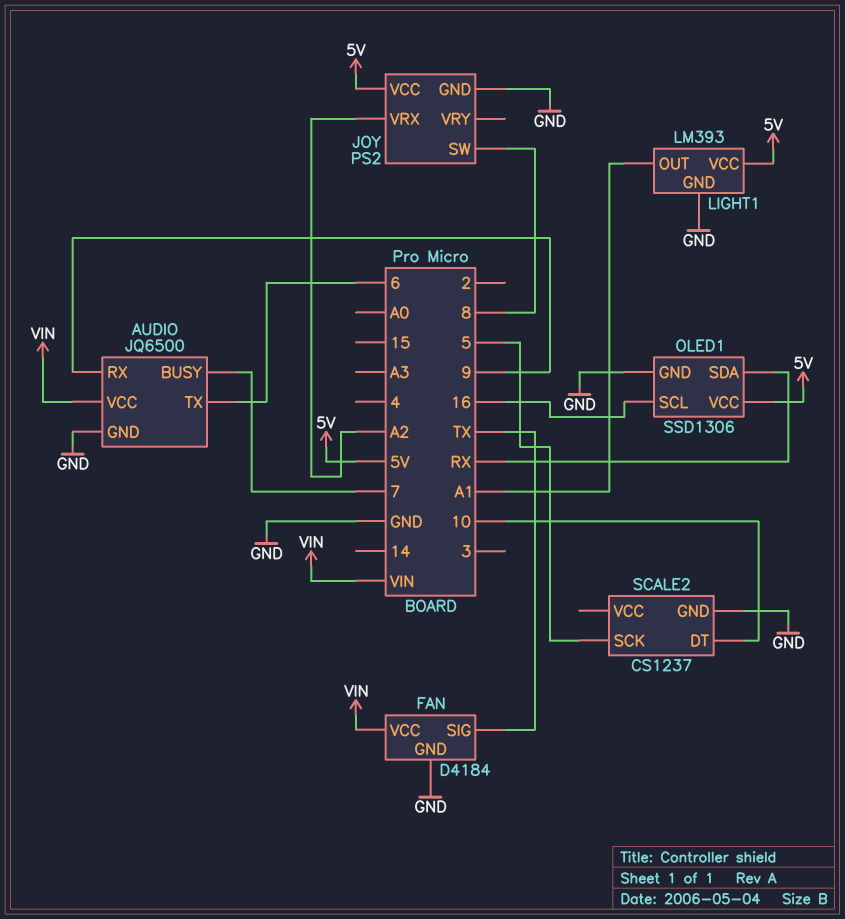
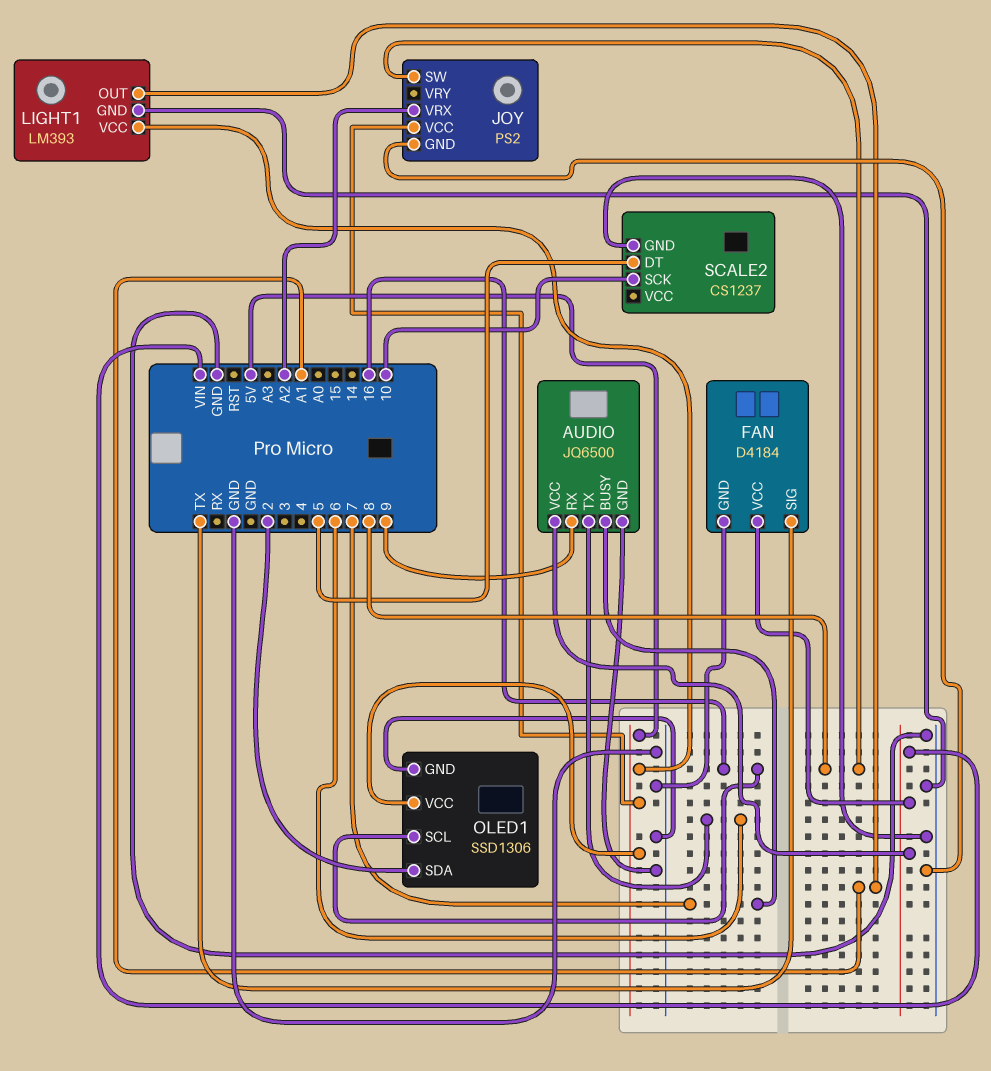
OLED1 pin SDA: RX -> 2
SCALE2 pin DT: 10 -> 5
SCALE2 pin SCK: 5 -> 10

